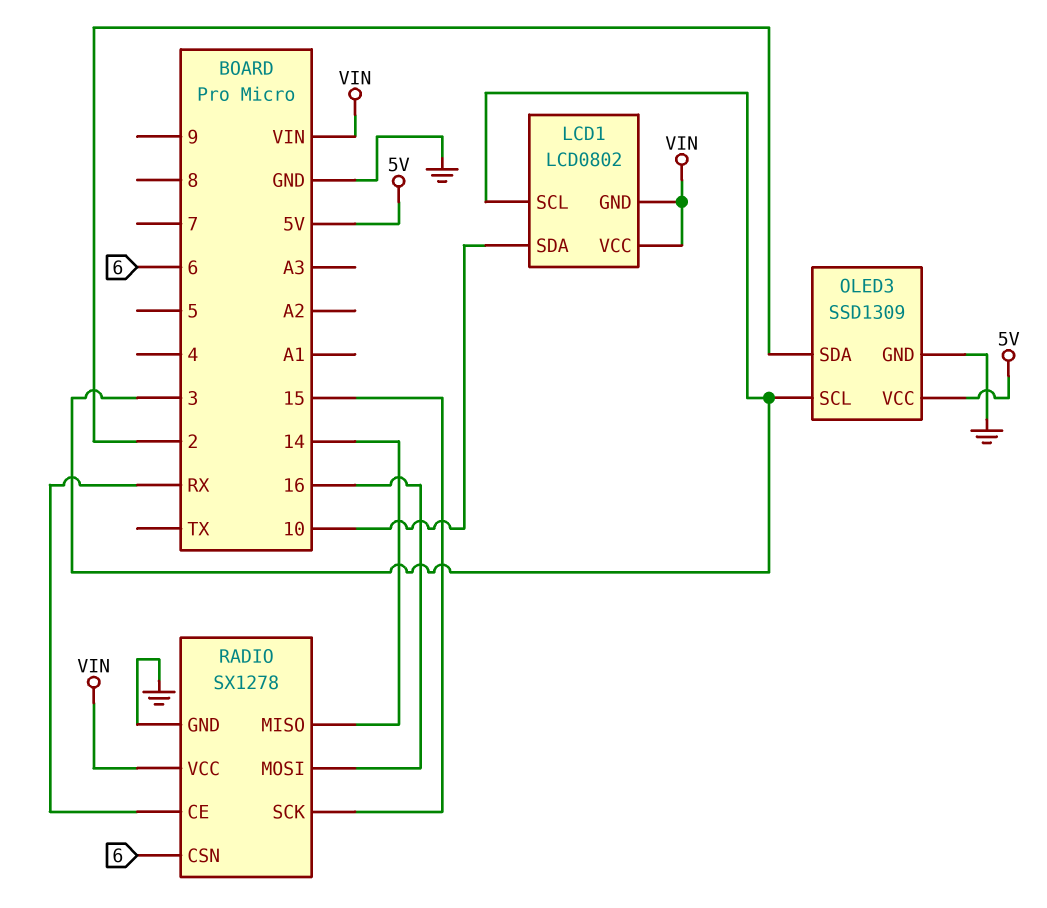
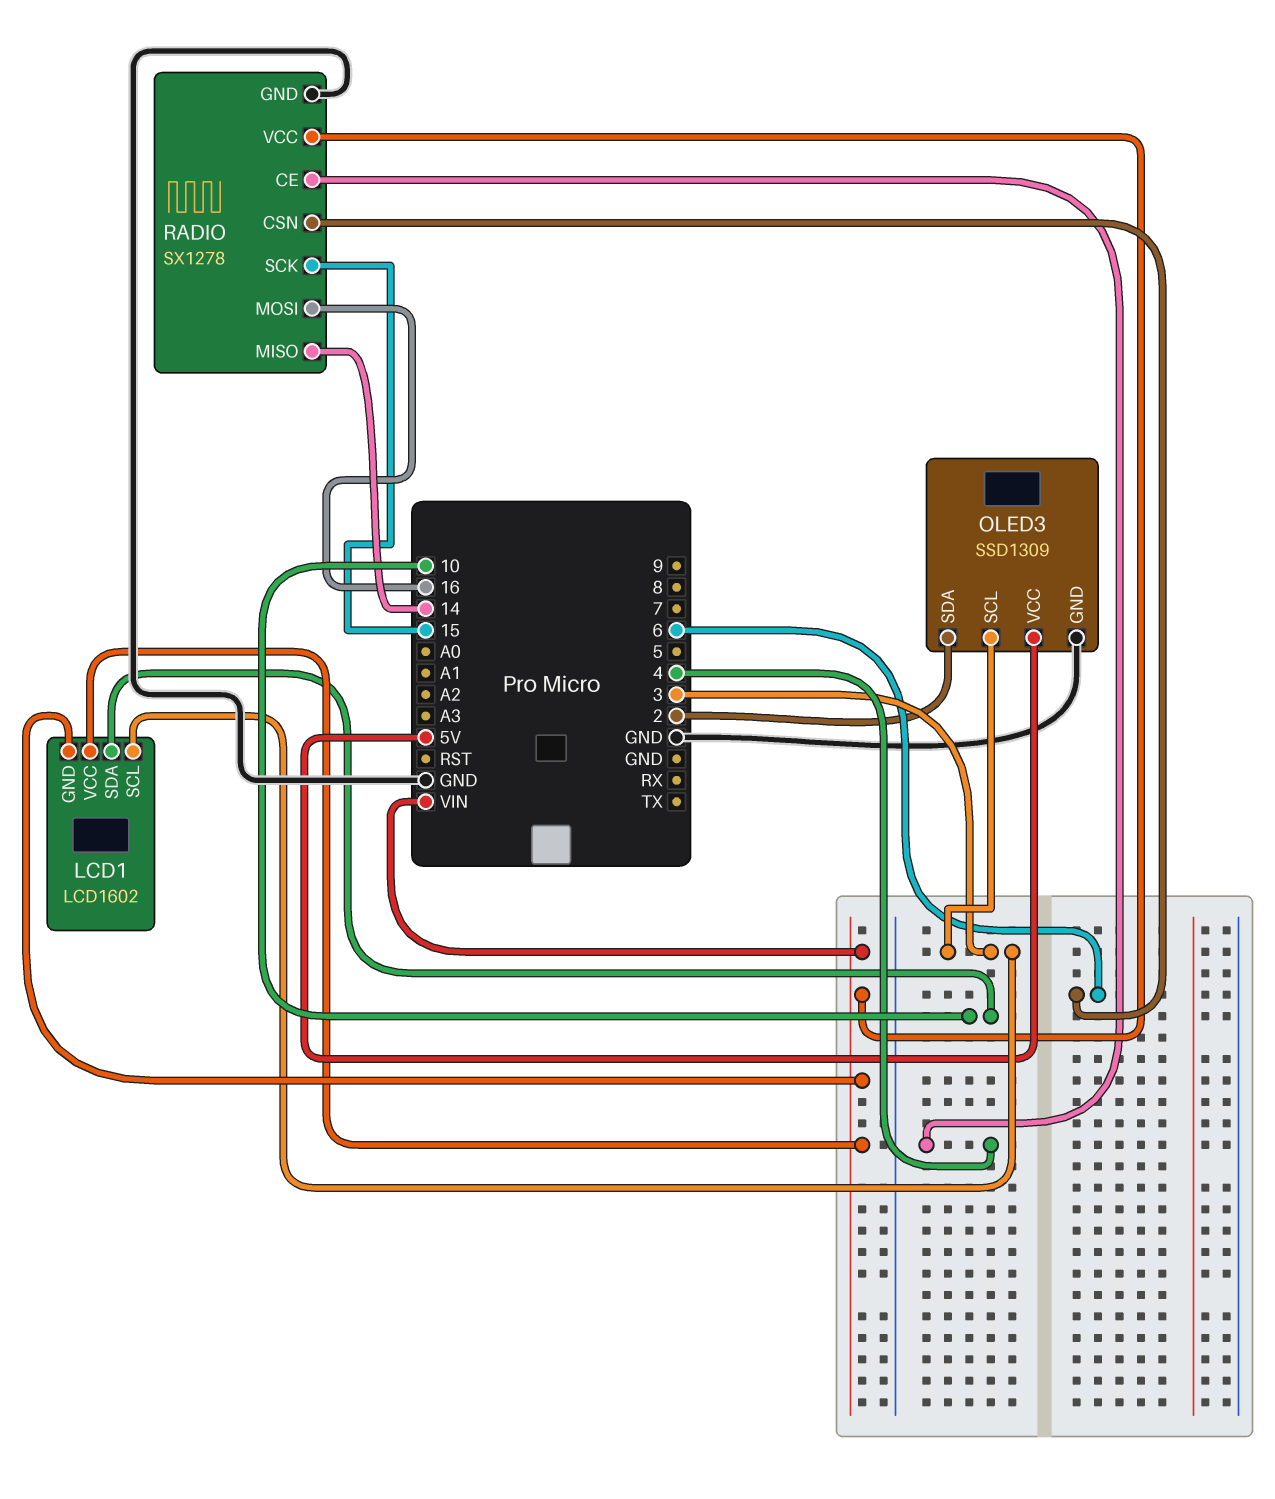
LCD1: LCD0802 -> LCD1602
RADIO pin CE: RX -> 4

